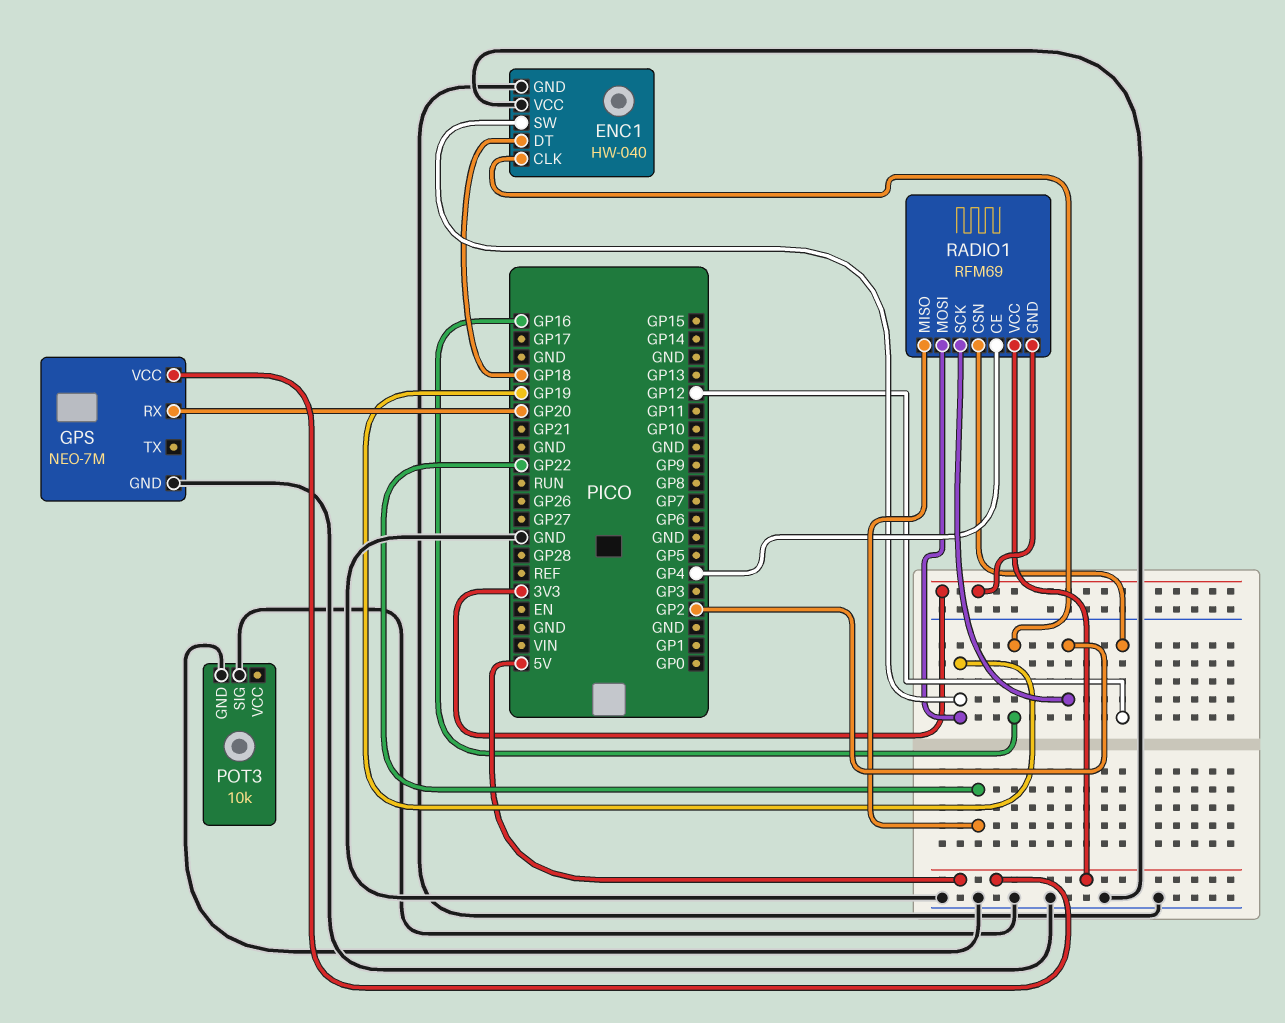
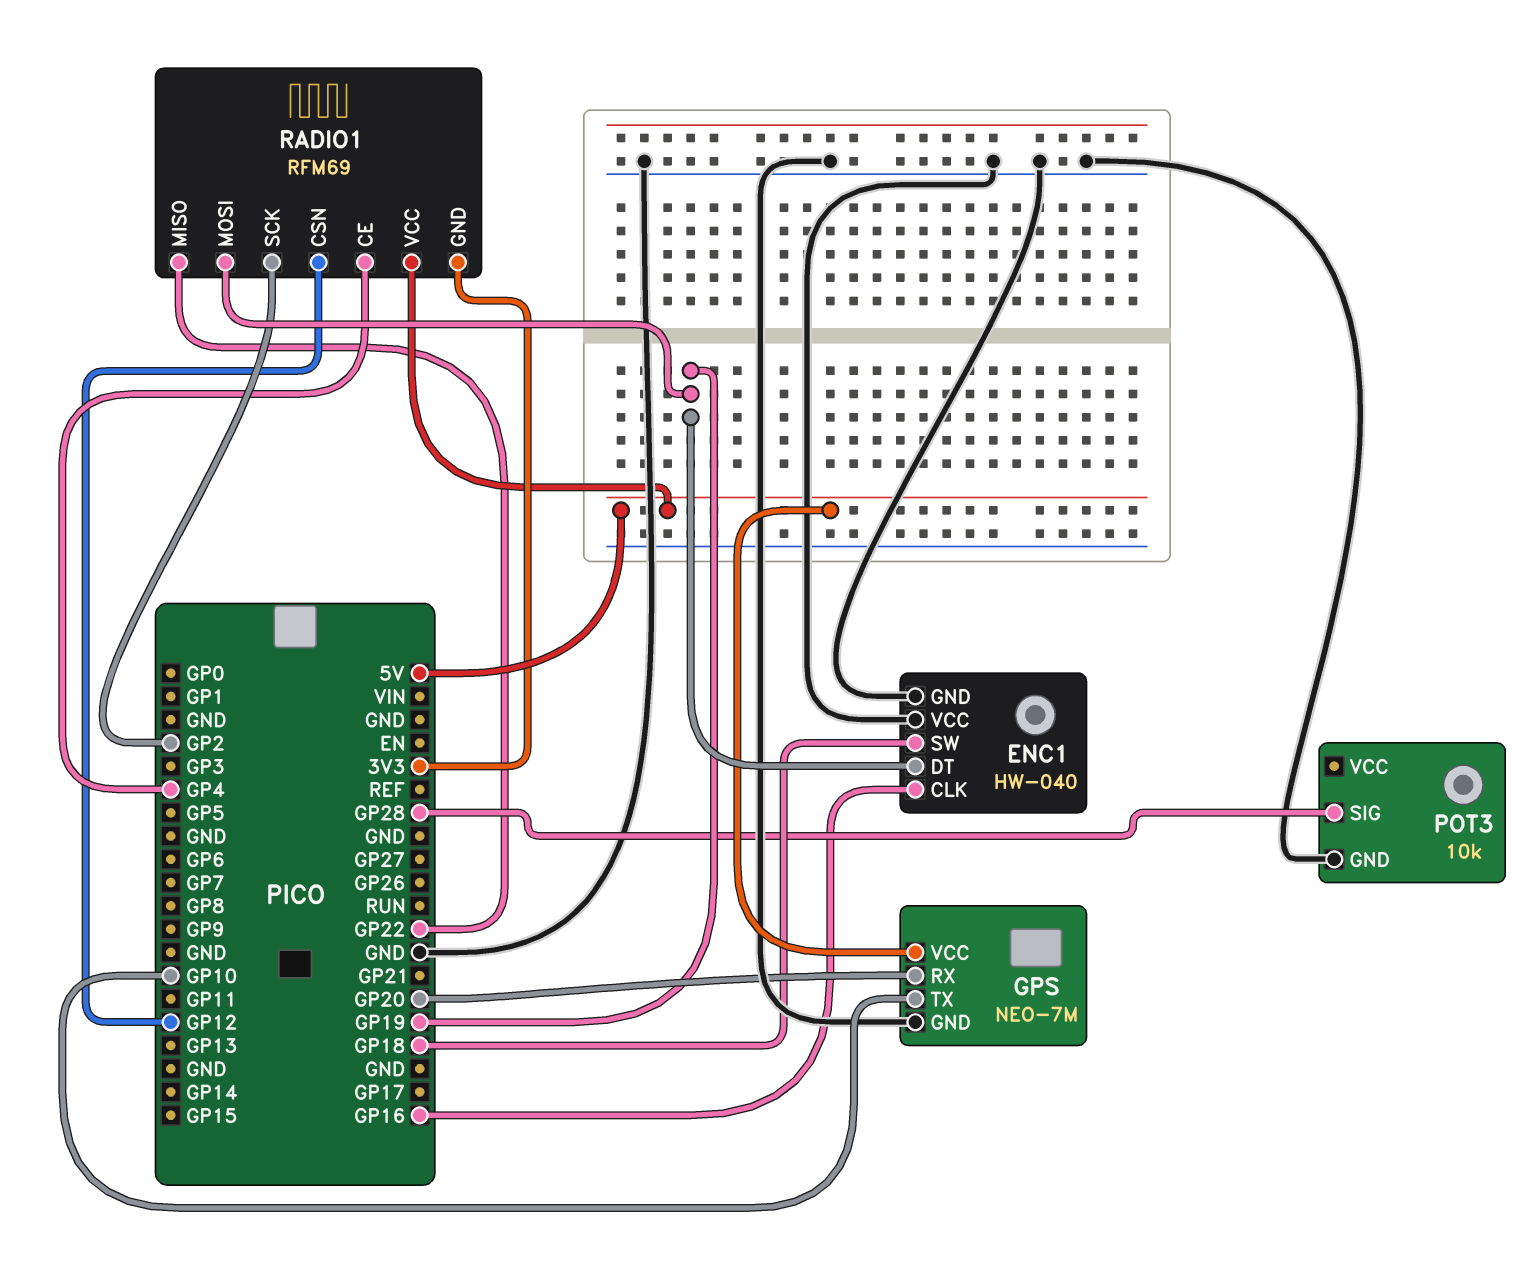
ENC1 pin DT: GP18 -> GP19
ENC1 pin SW: GP19 -> GP18
GPS pin TX: none -> GP10
POT3 pin SIG: GND -> GP28

